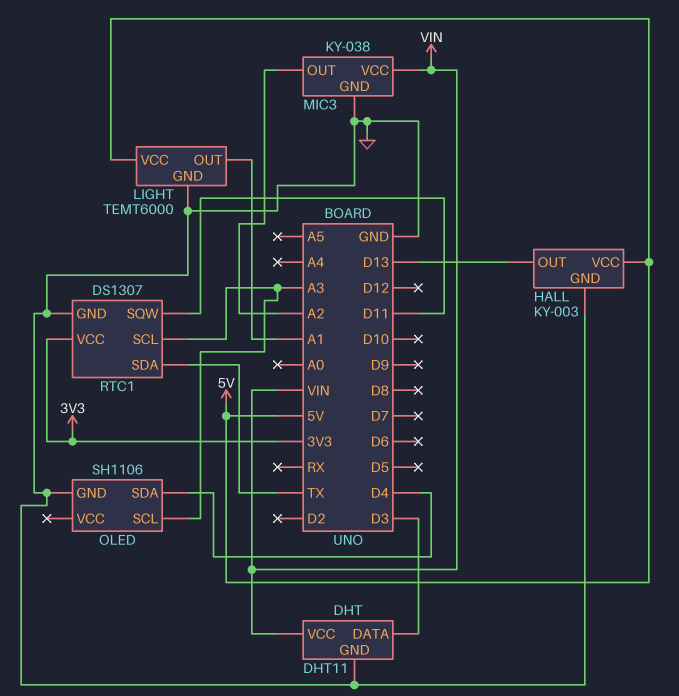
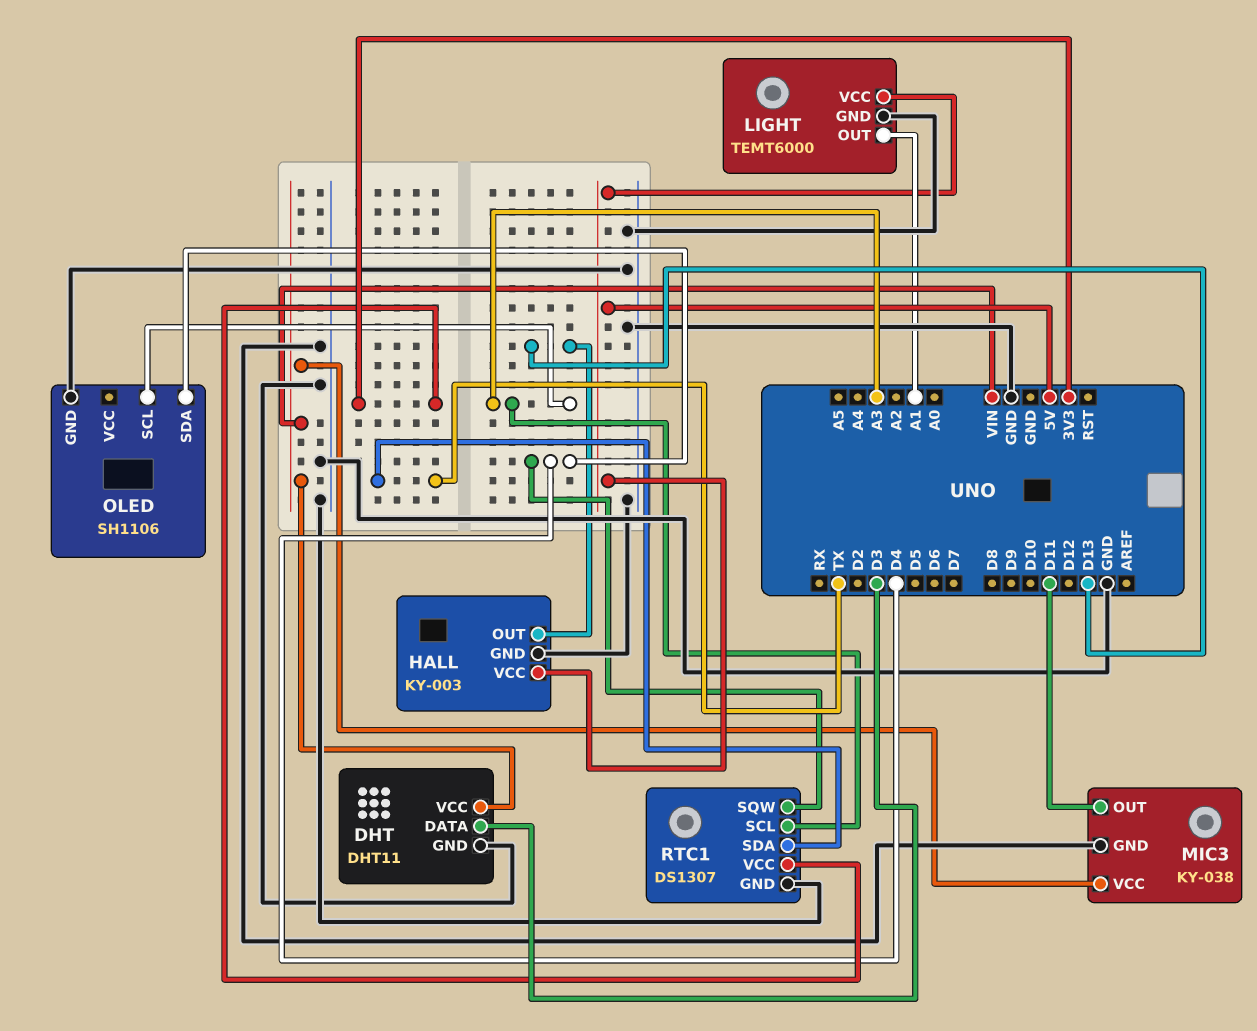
MIC3 pin OUT: A2 -> D11
RTC1 pin SQW: D11 -> D4

